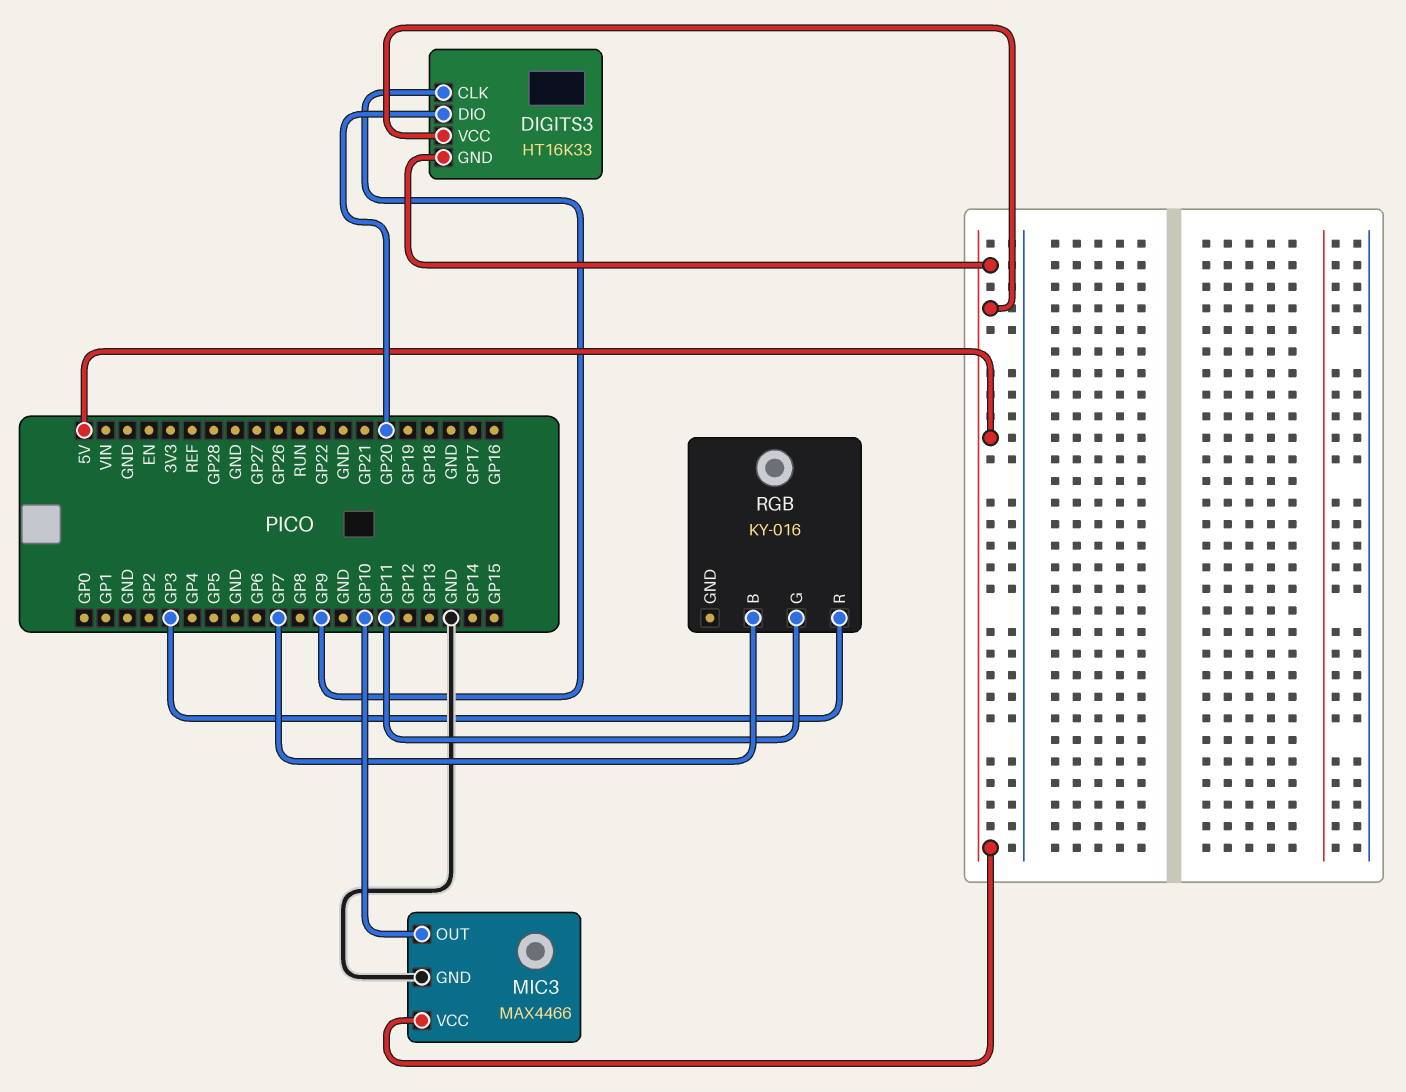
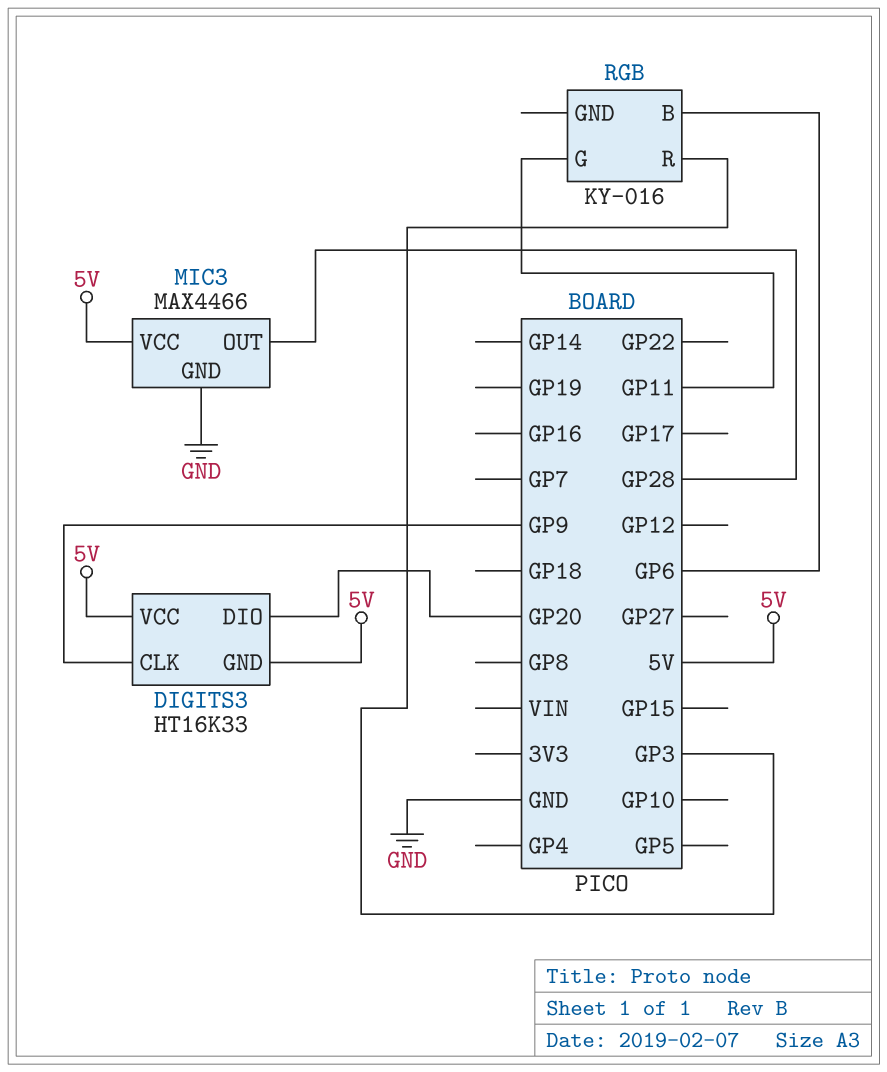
MIC3 pin OUT: GP10 -> GP28
RGB pin B: GP7 -> GP6

